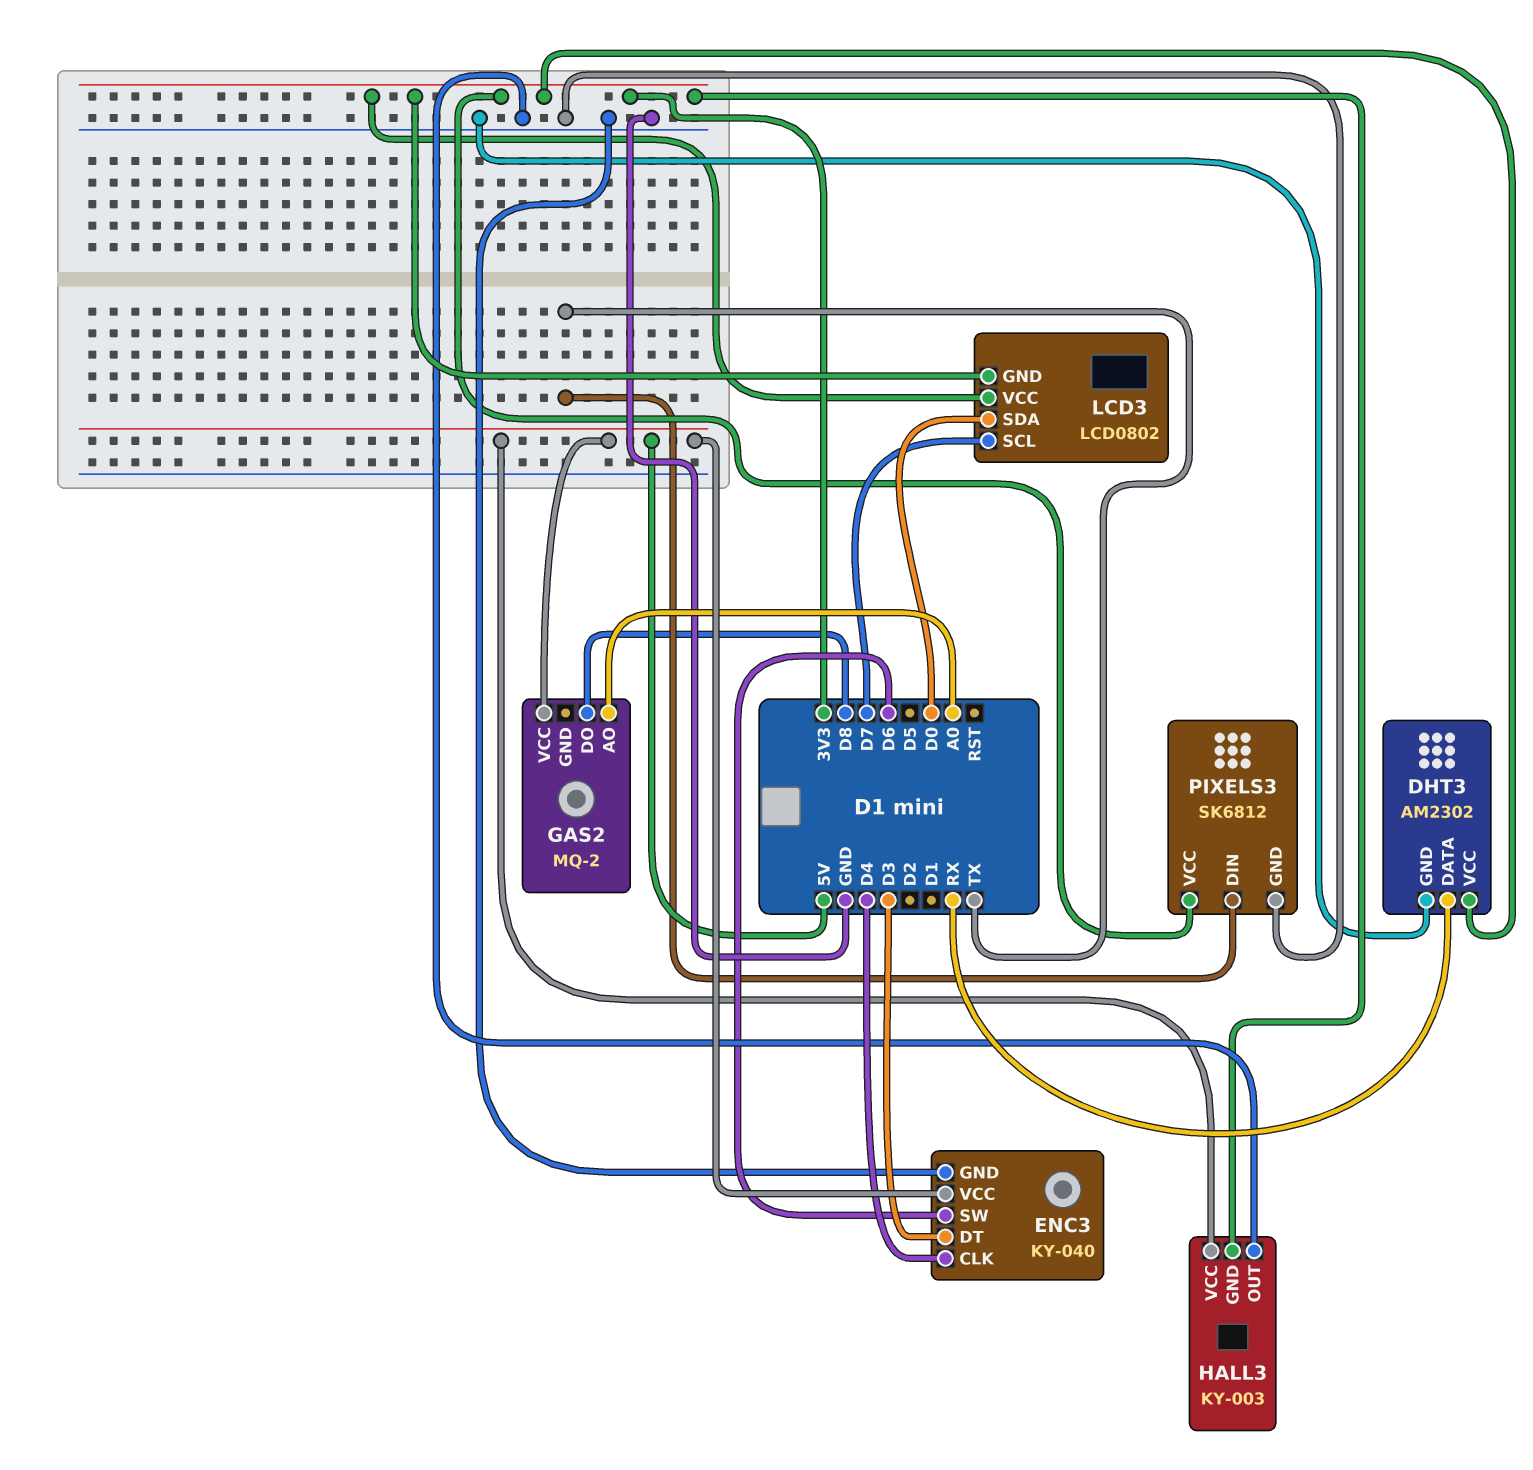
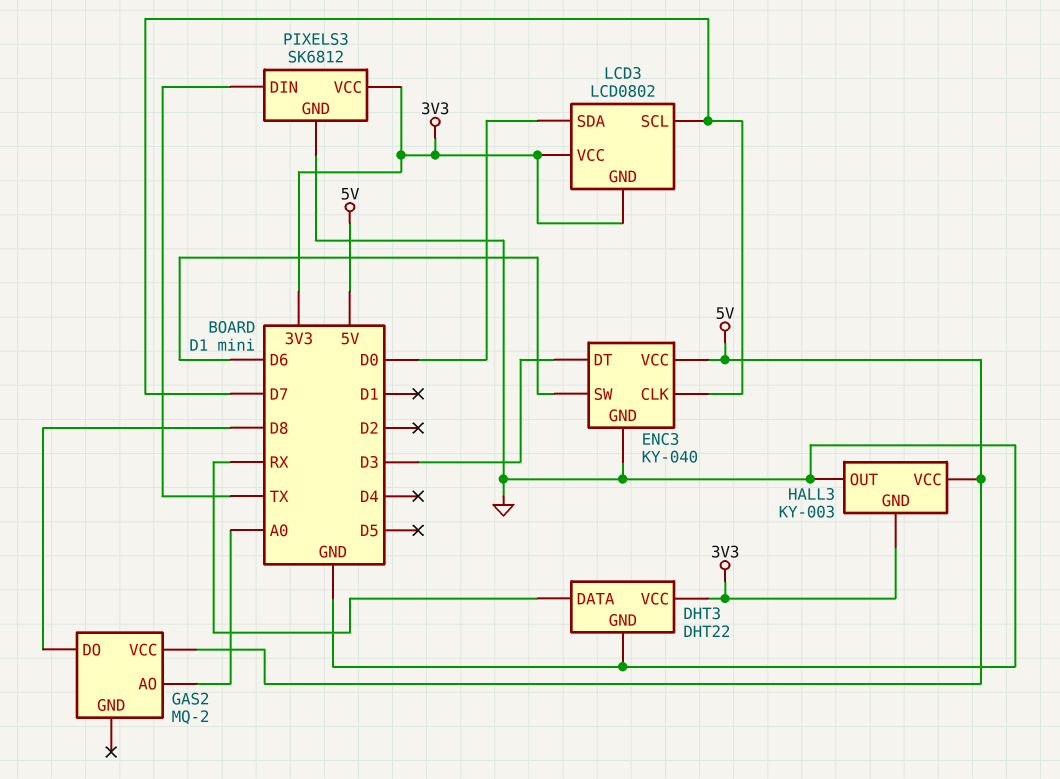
DHT3: AM2302 -> DHT22
ENC3 pin CLK: D4 -> D7

